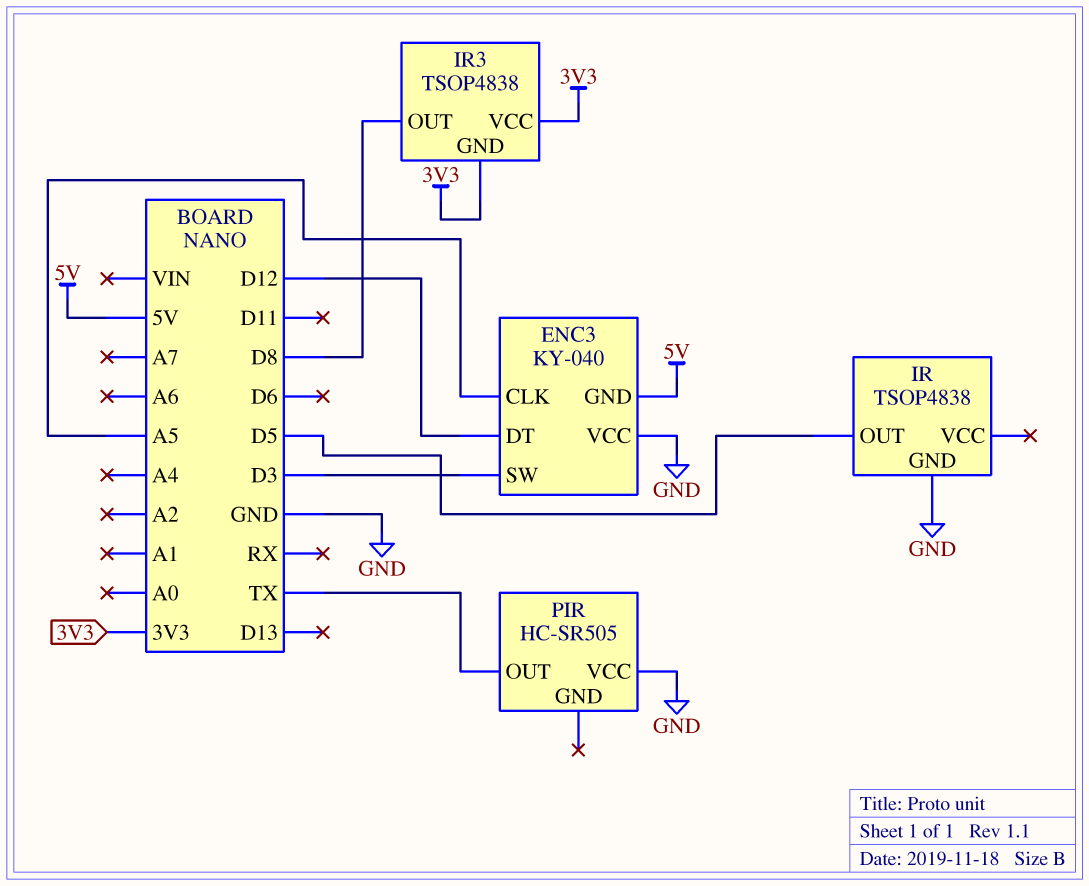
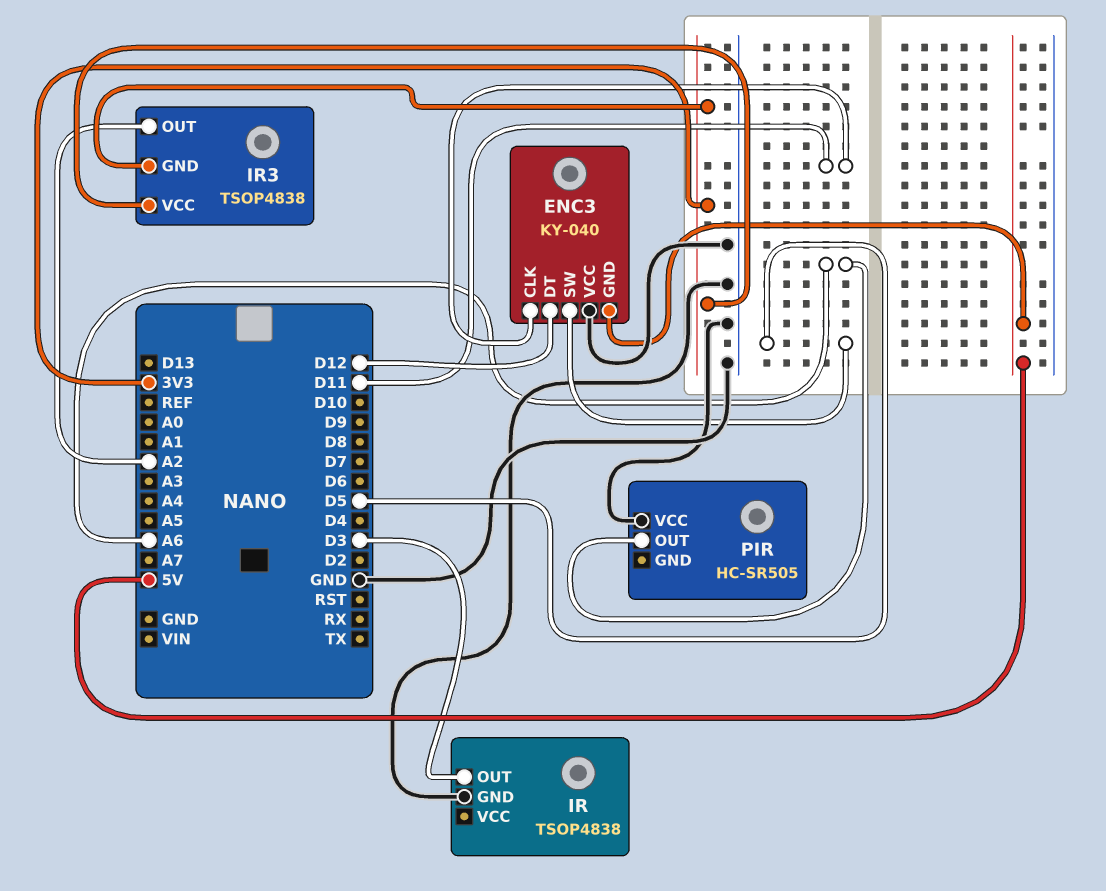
ENC3 pin CLK: A5 -> D11
ENC3 pin SW: D3 -> D5
IR pin OUT: D5 -> D3
IR3 pin OUT: D8 -> A2
PIR pin OUT: TX -> A6

